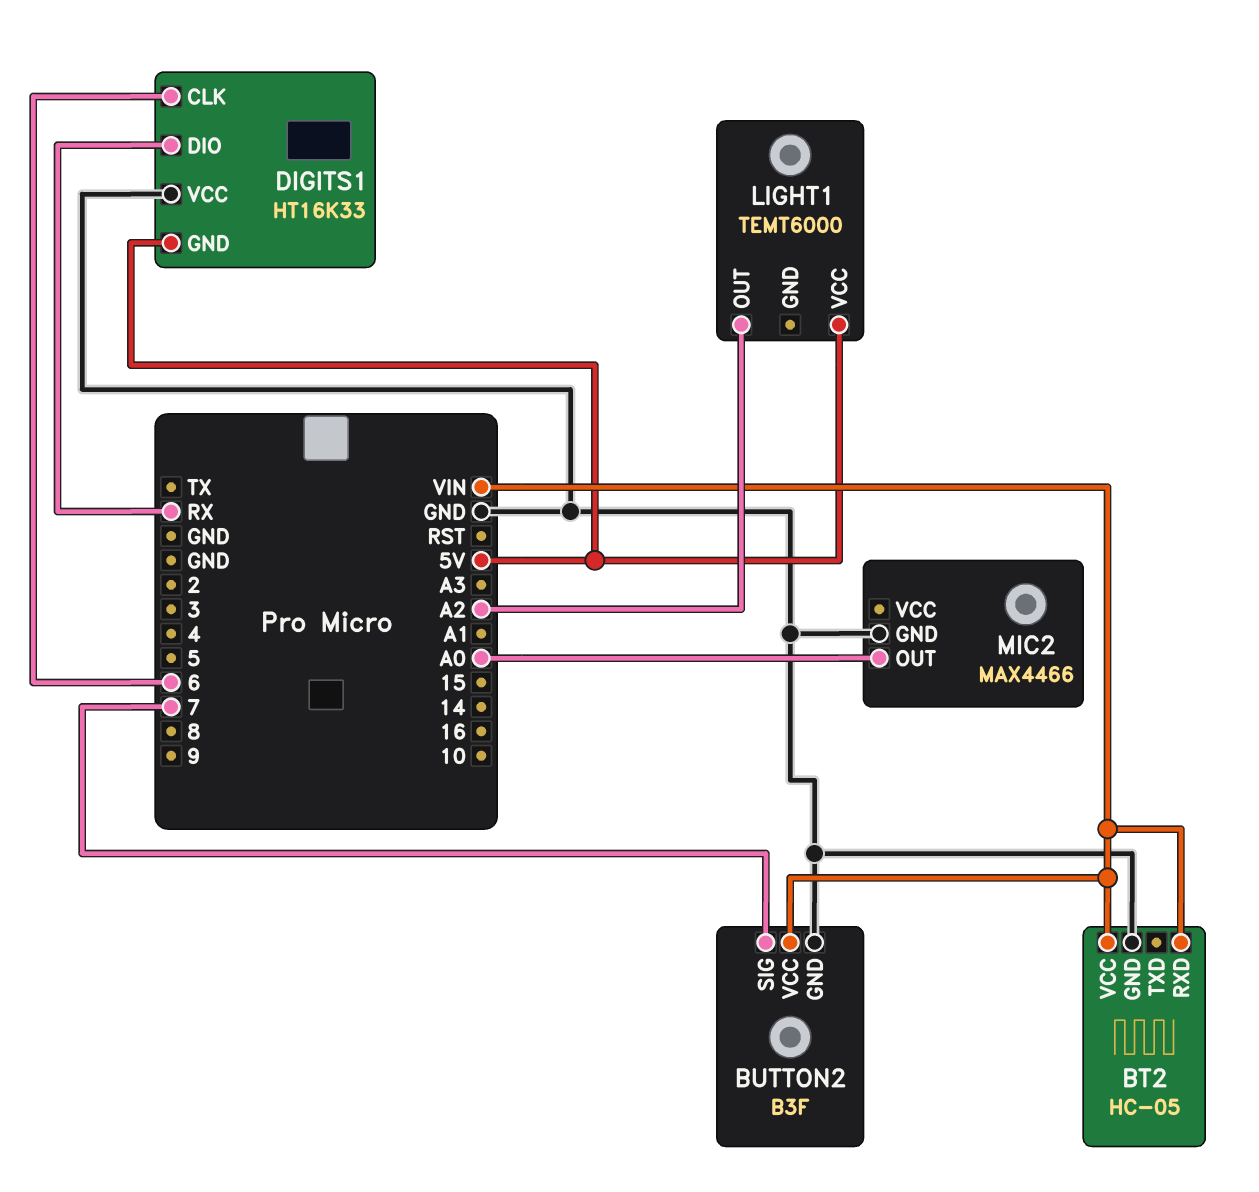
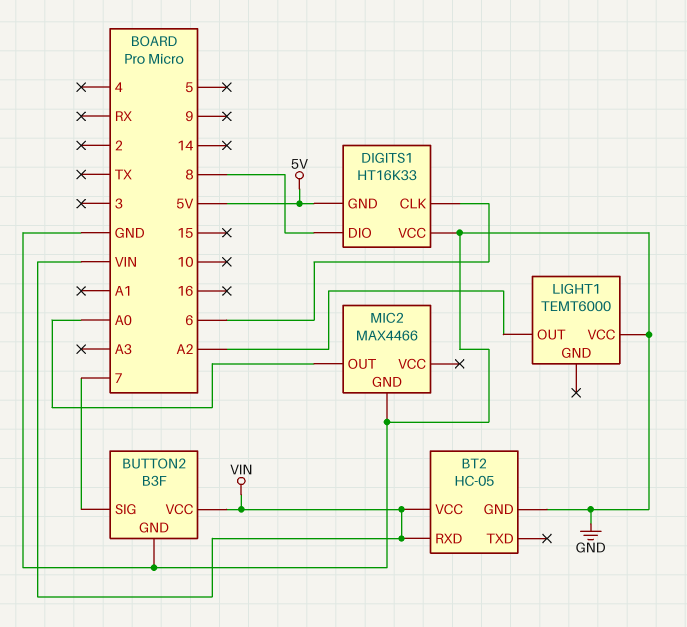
DIGITS1 pin DIO: RX -> 8
LIGHT1 pin VCC: 5V -> GND

